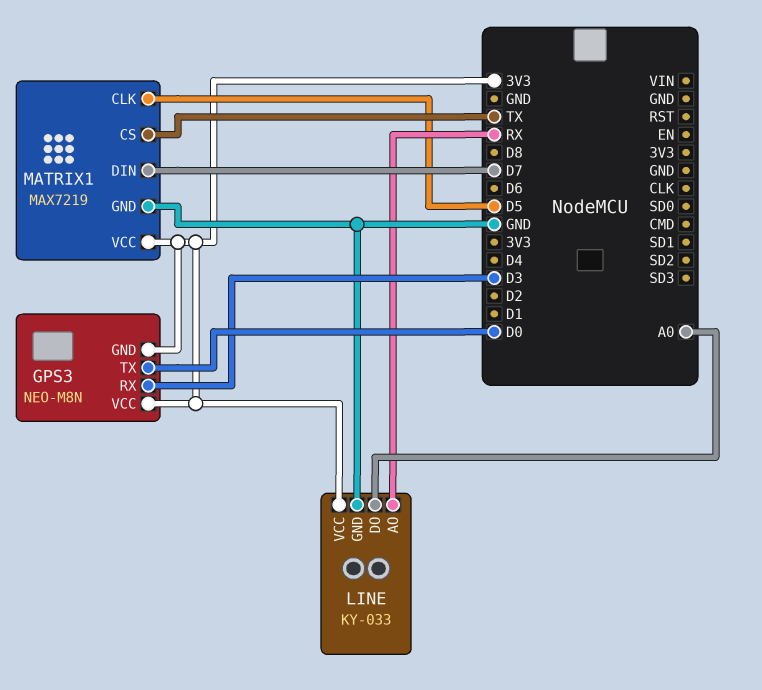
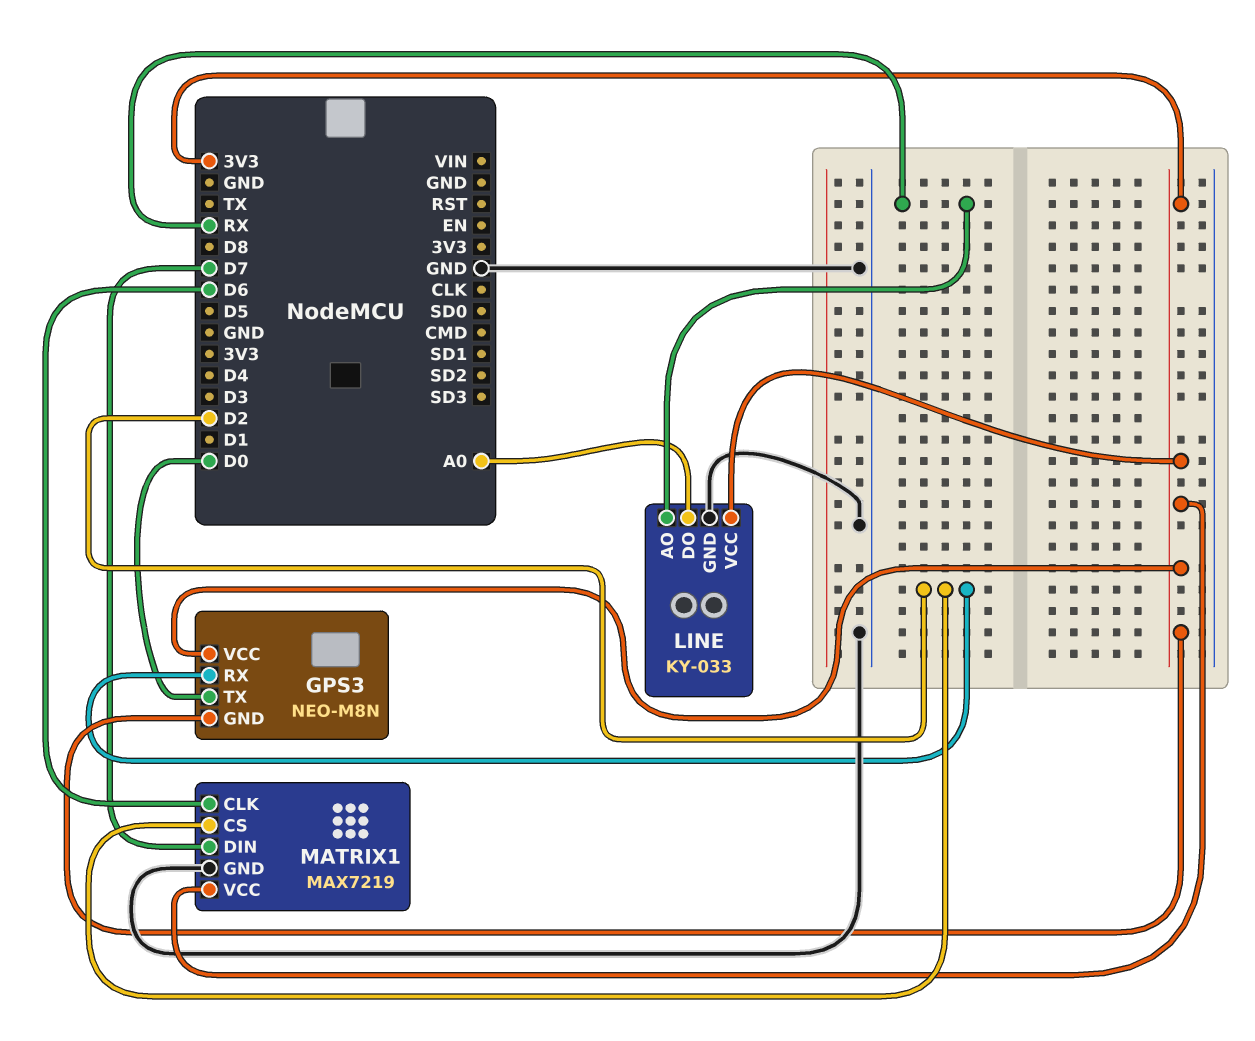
GPS3 pin RX: D3 -> D2
MATRIX1 pin CLK: D5 -> D6
MATRIX1 pin CS: TX -> D2

